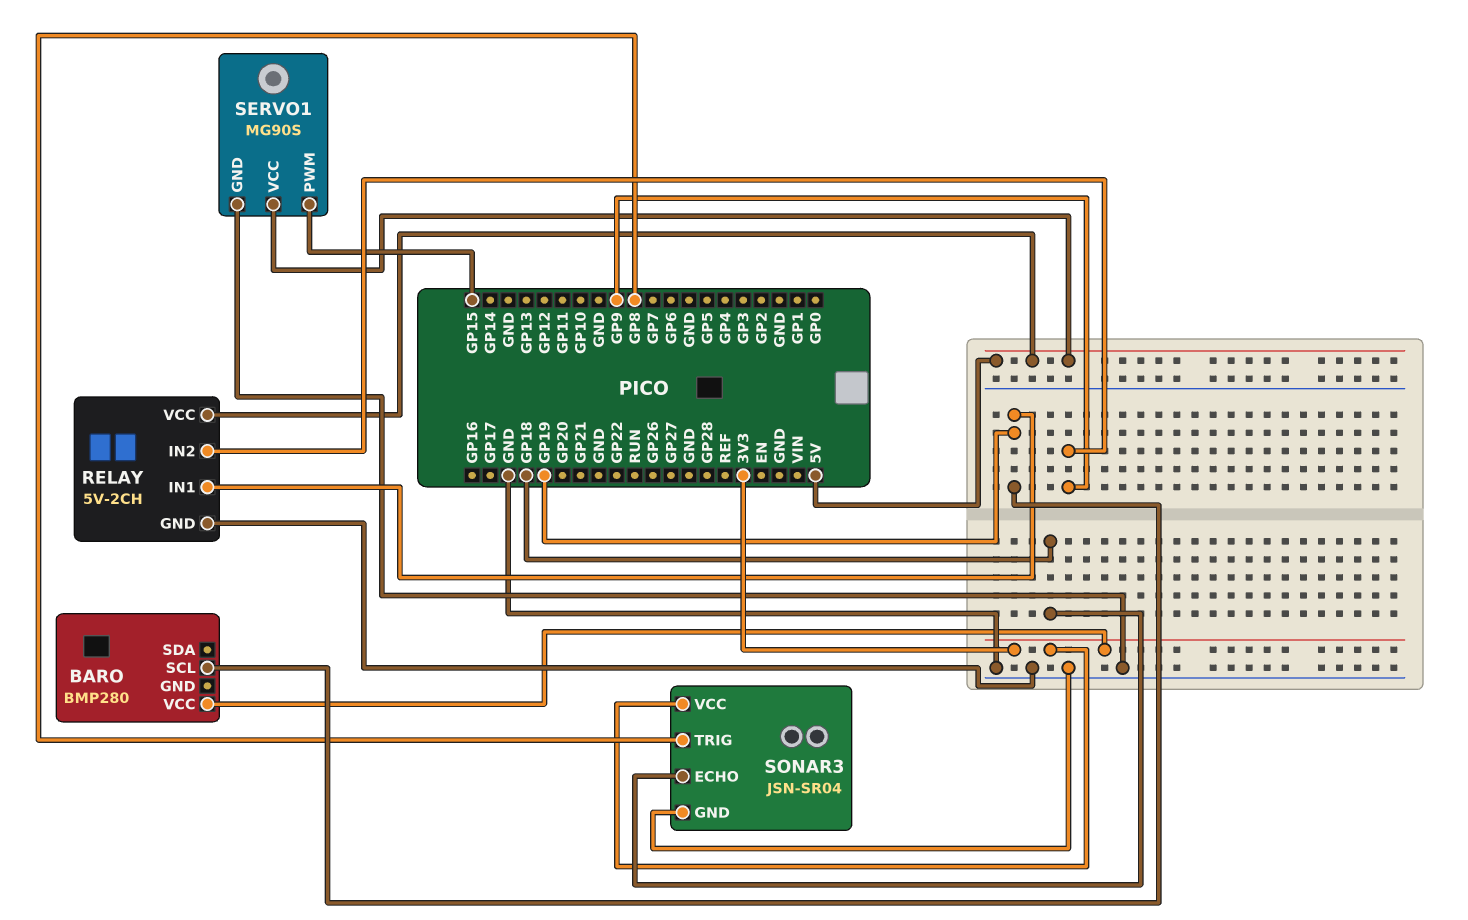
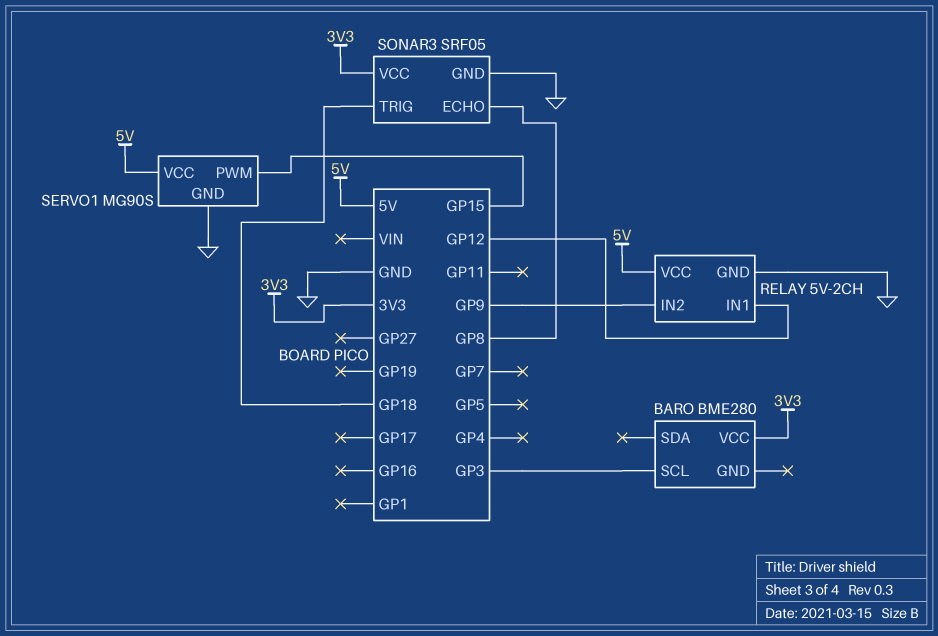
BARO: BMP280 -> BME280
BARO pin SCL: GP19 -> GP3
RELAY pin IN1: GP19 -> GP12
SONAR3: JSN-SR04 -> SRF05
SONAR3 pin ECHO: GP18 -> GP8
SONAR3 pin TRIG: GP8 -> GP18

